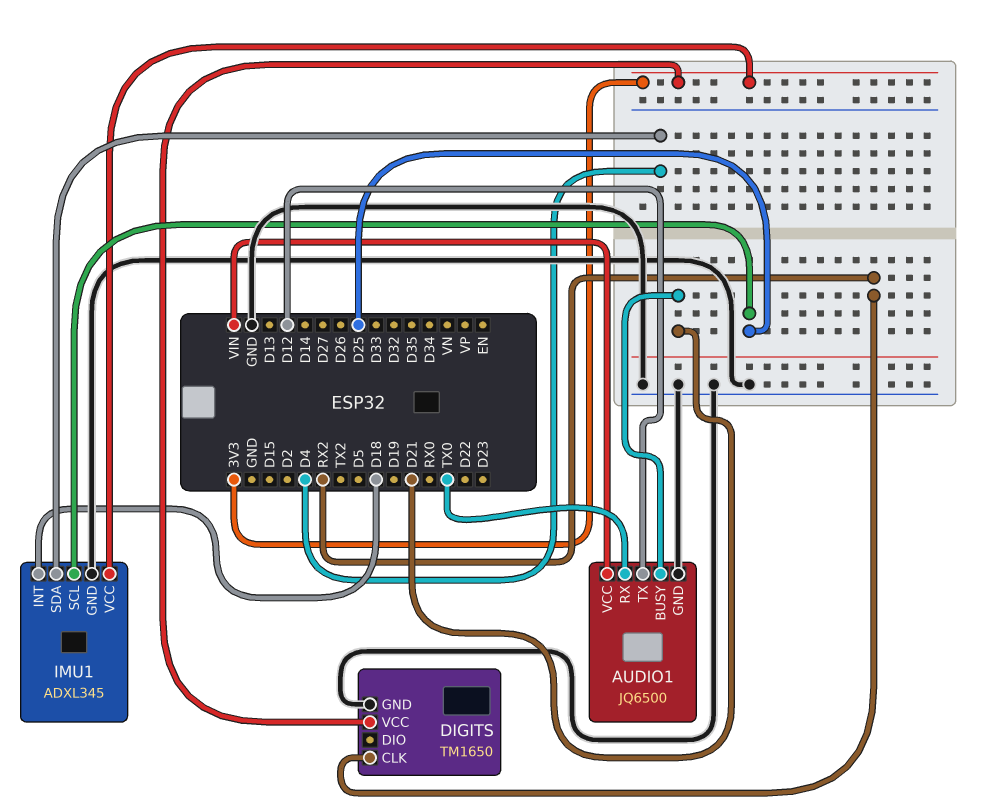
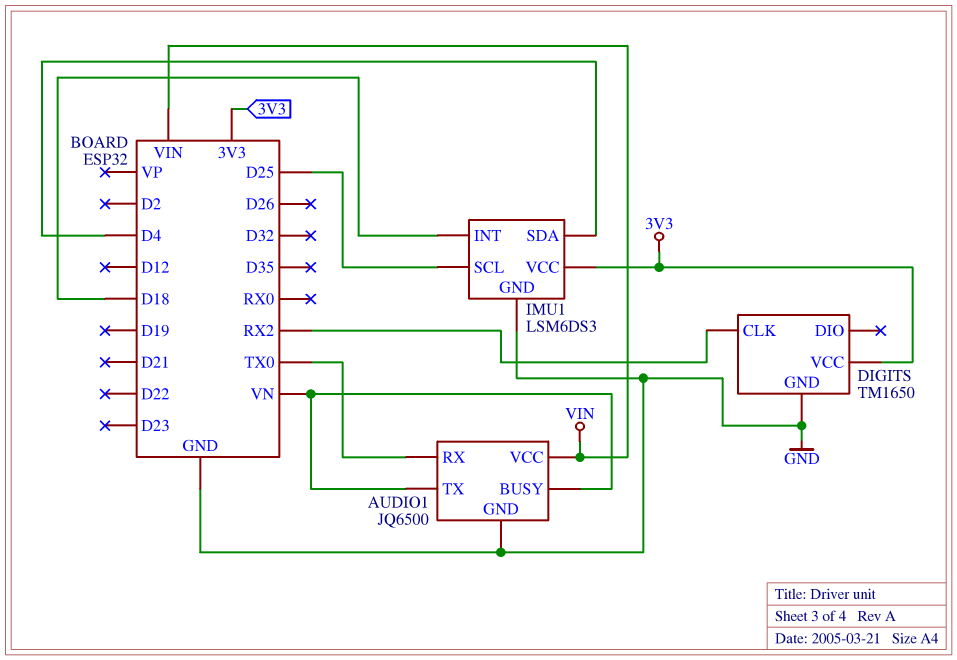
AUDIO1 pin BUSY: D21 -> VN
AUDIO1 pin TX: D12 -> VN
IMU1: ADXL345 -> LSM6DS3

